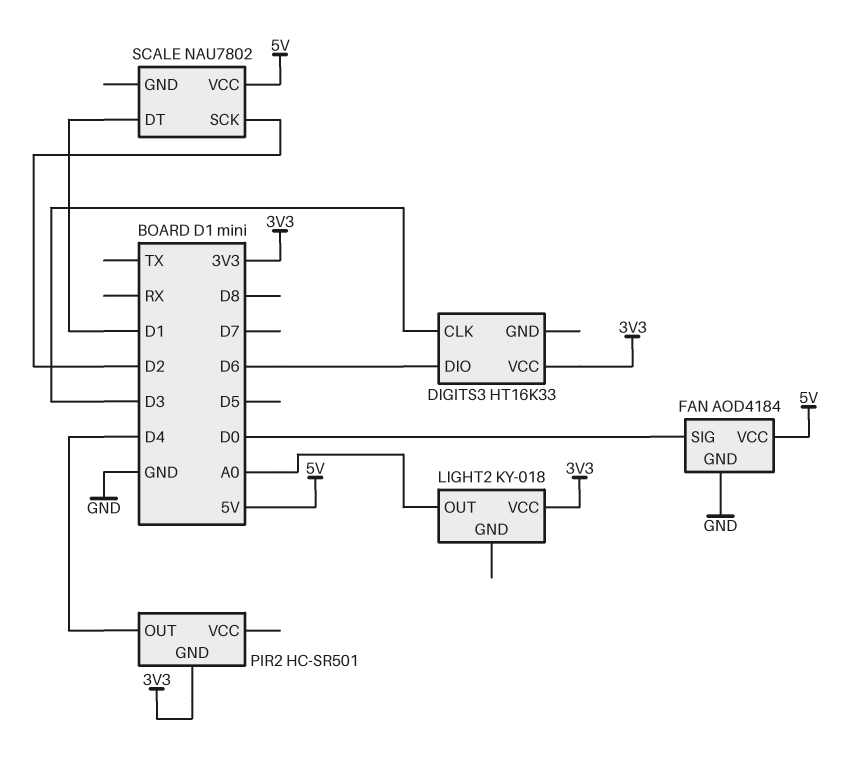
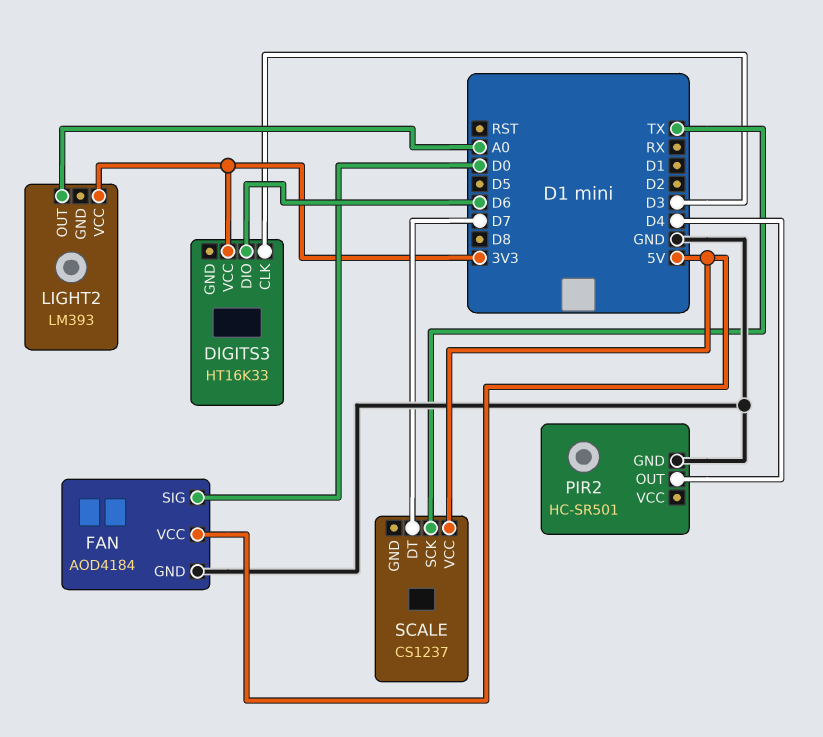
LIGHT2: KY-018 -> LM393
PIR2 pin GND: 3V3 -> GND
SCALE: NAU7802 -> CS1237
SCALE pin DT: D1 -> D7
SCALE pin SCK: D2 -> TX

